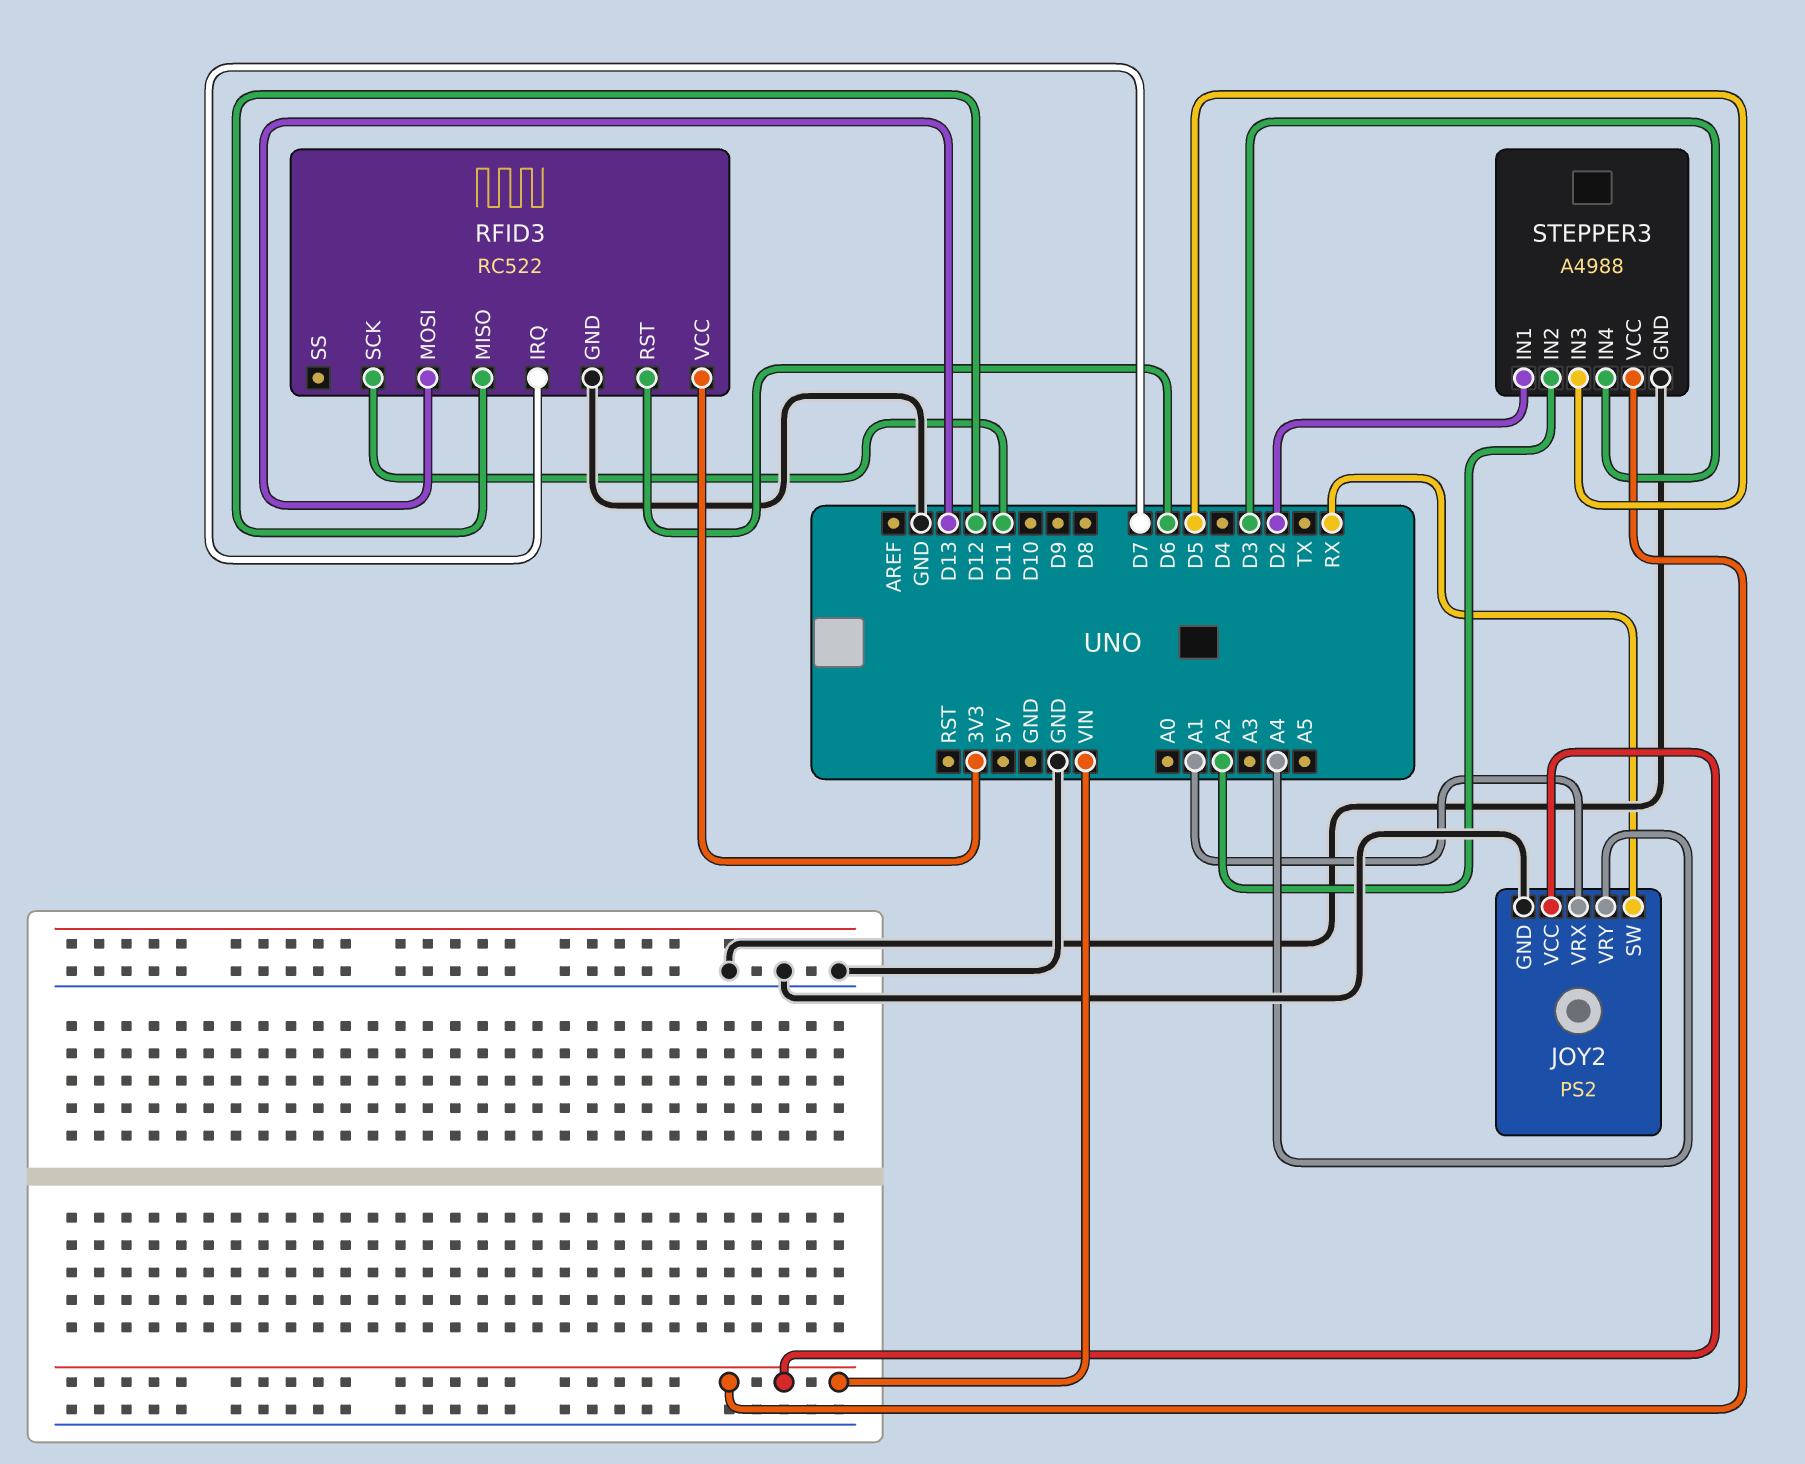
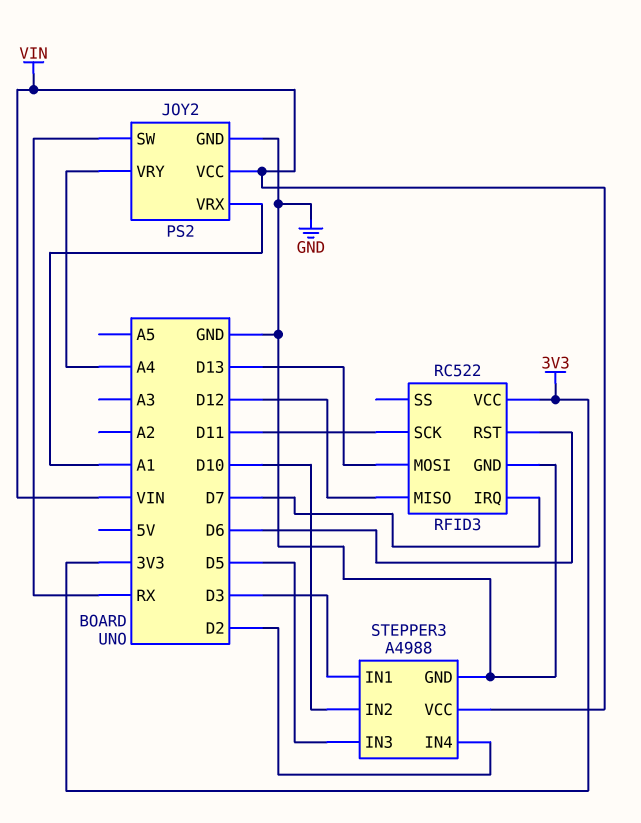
STEPPER3 pin IN1: D2 -> D3
STEPPER3 pin IN2: A2 -> D10
STEPPER3 pin IN4: D3 -> D2

